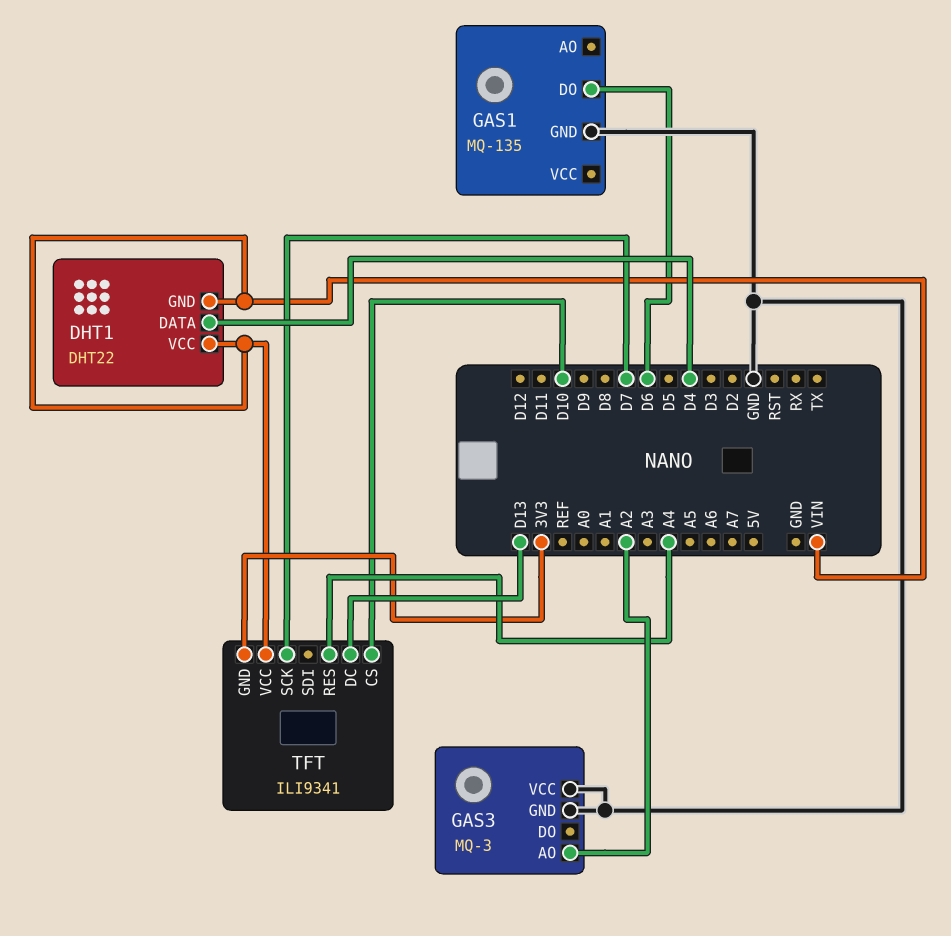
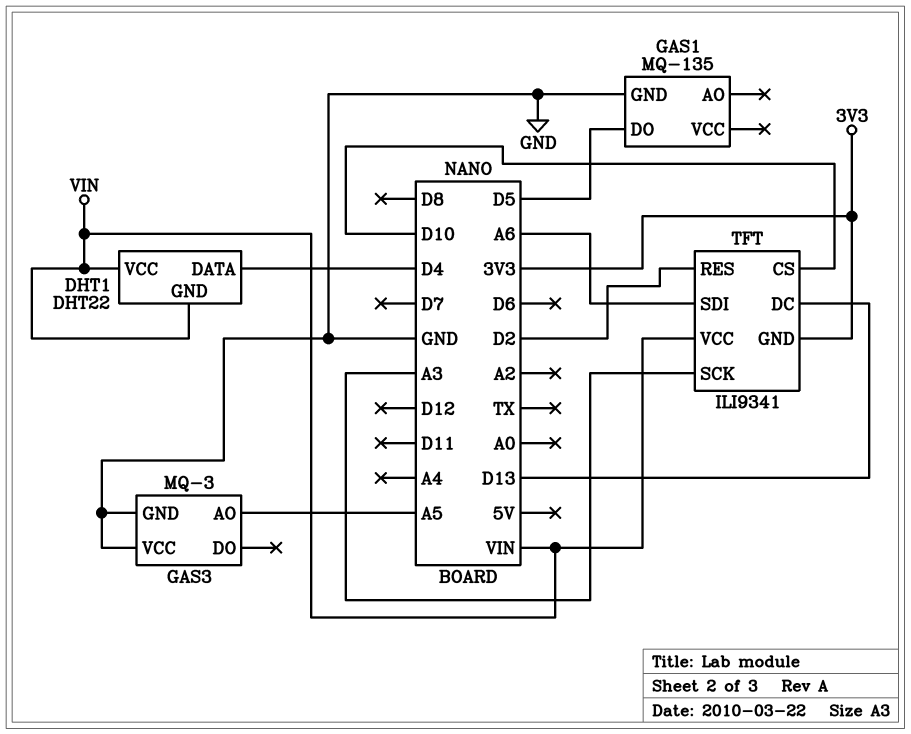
GAS1 pin DO: D6 -> D5
GAS3 pin AO: A2 -> A5
TFT pin RES: A4 -> D2
TFT pin SCK: D7 -> A3
TFT pin SDI: none -> A6

